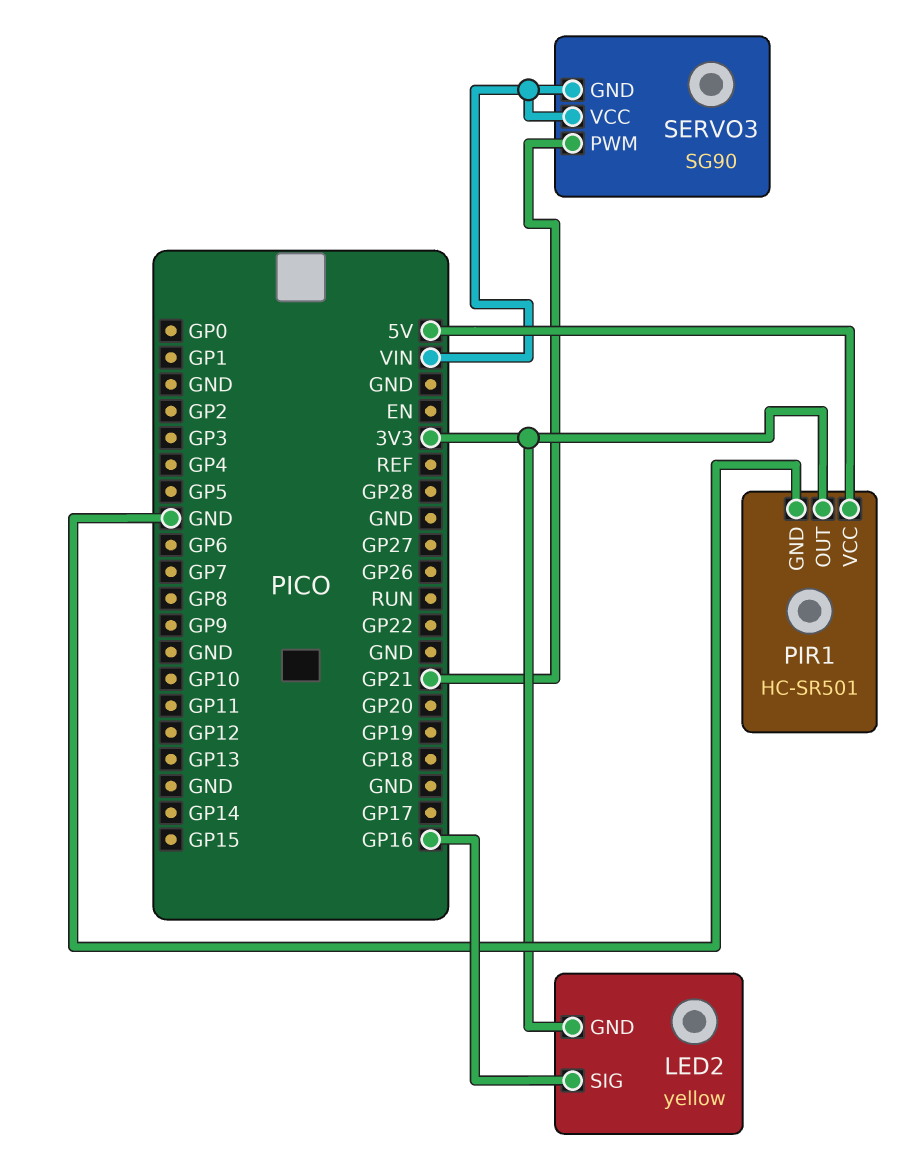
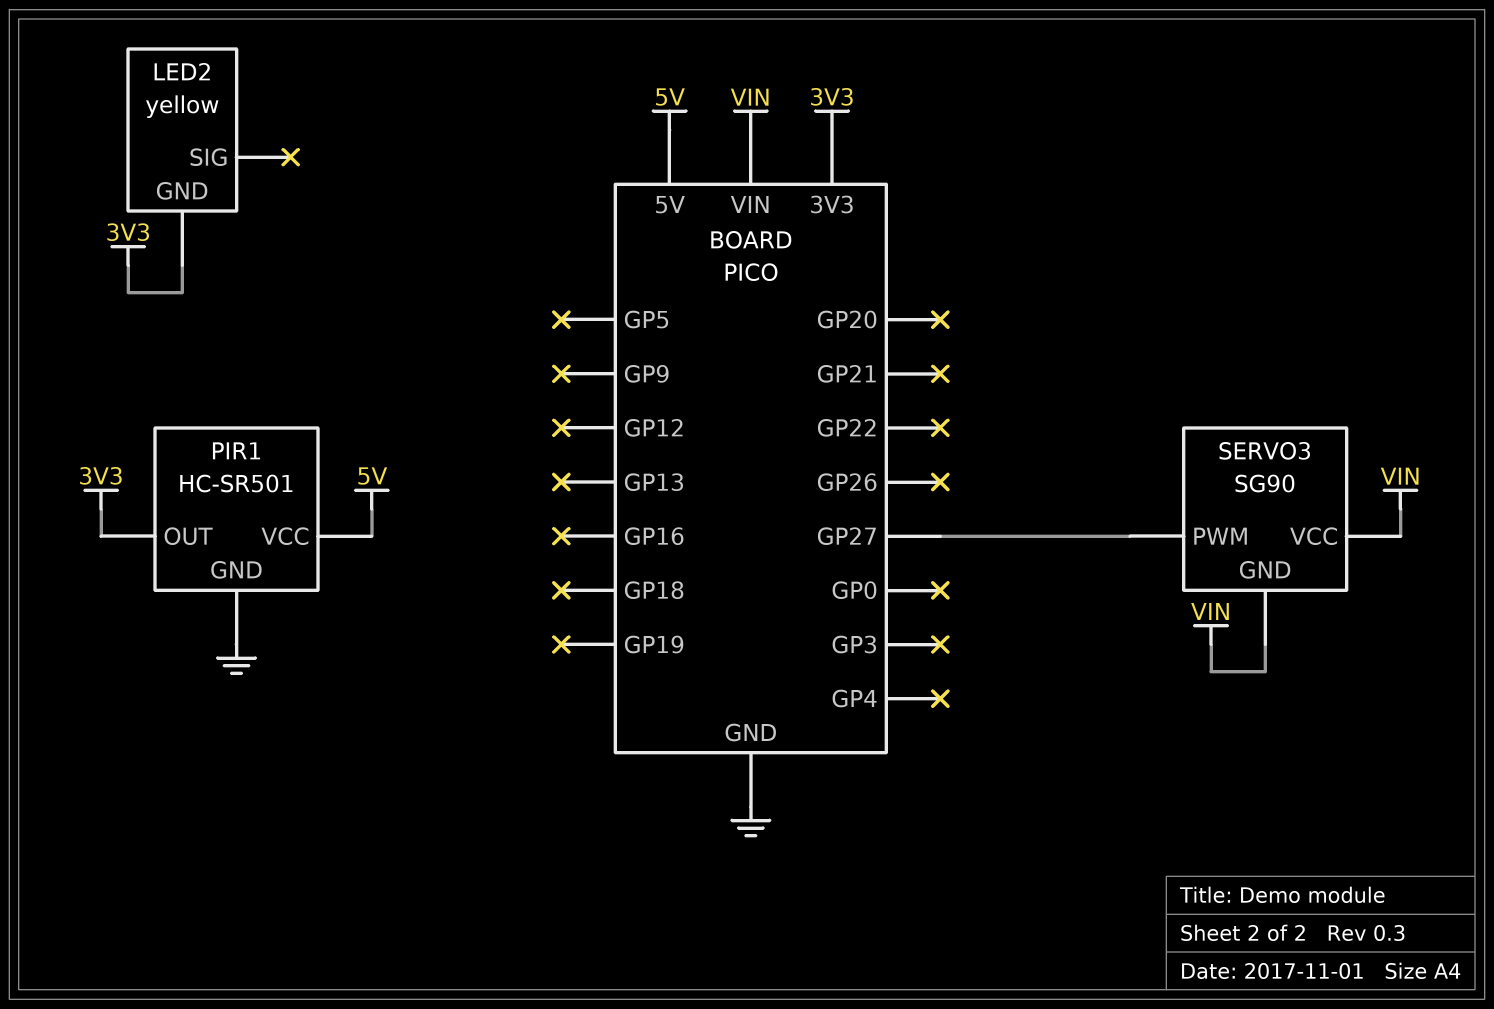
LED2 pin SIG: GP16 -> none
SERVO3 pin PWM: GP21 -> GP27

